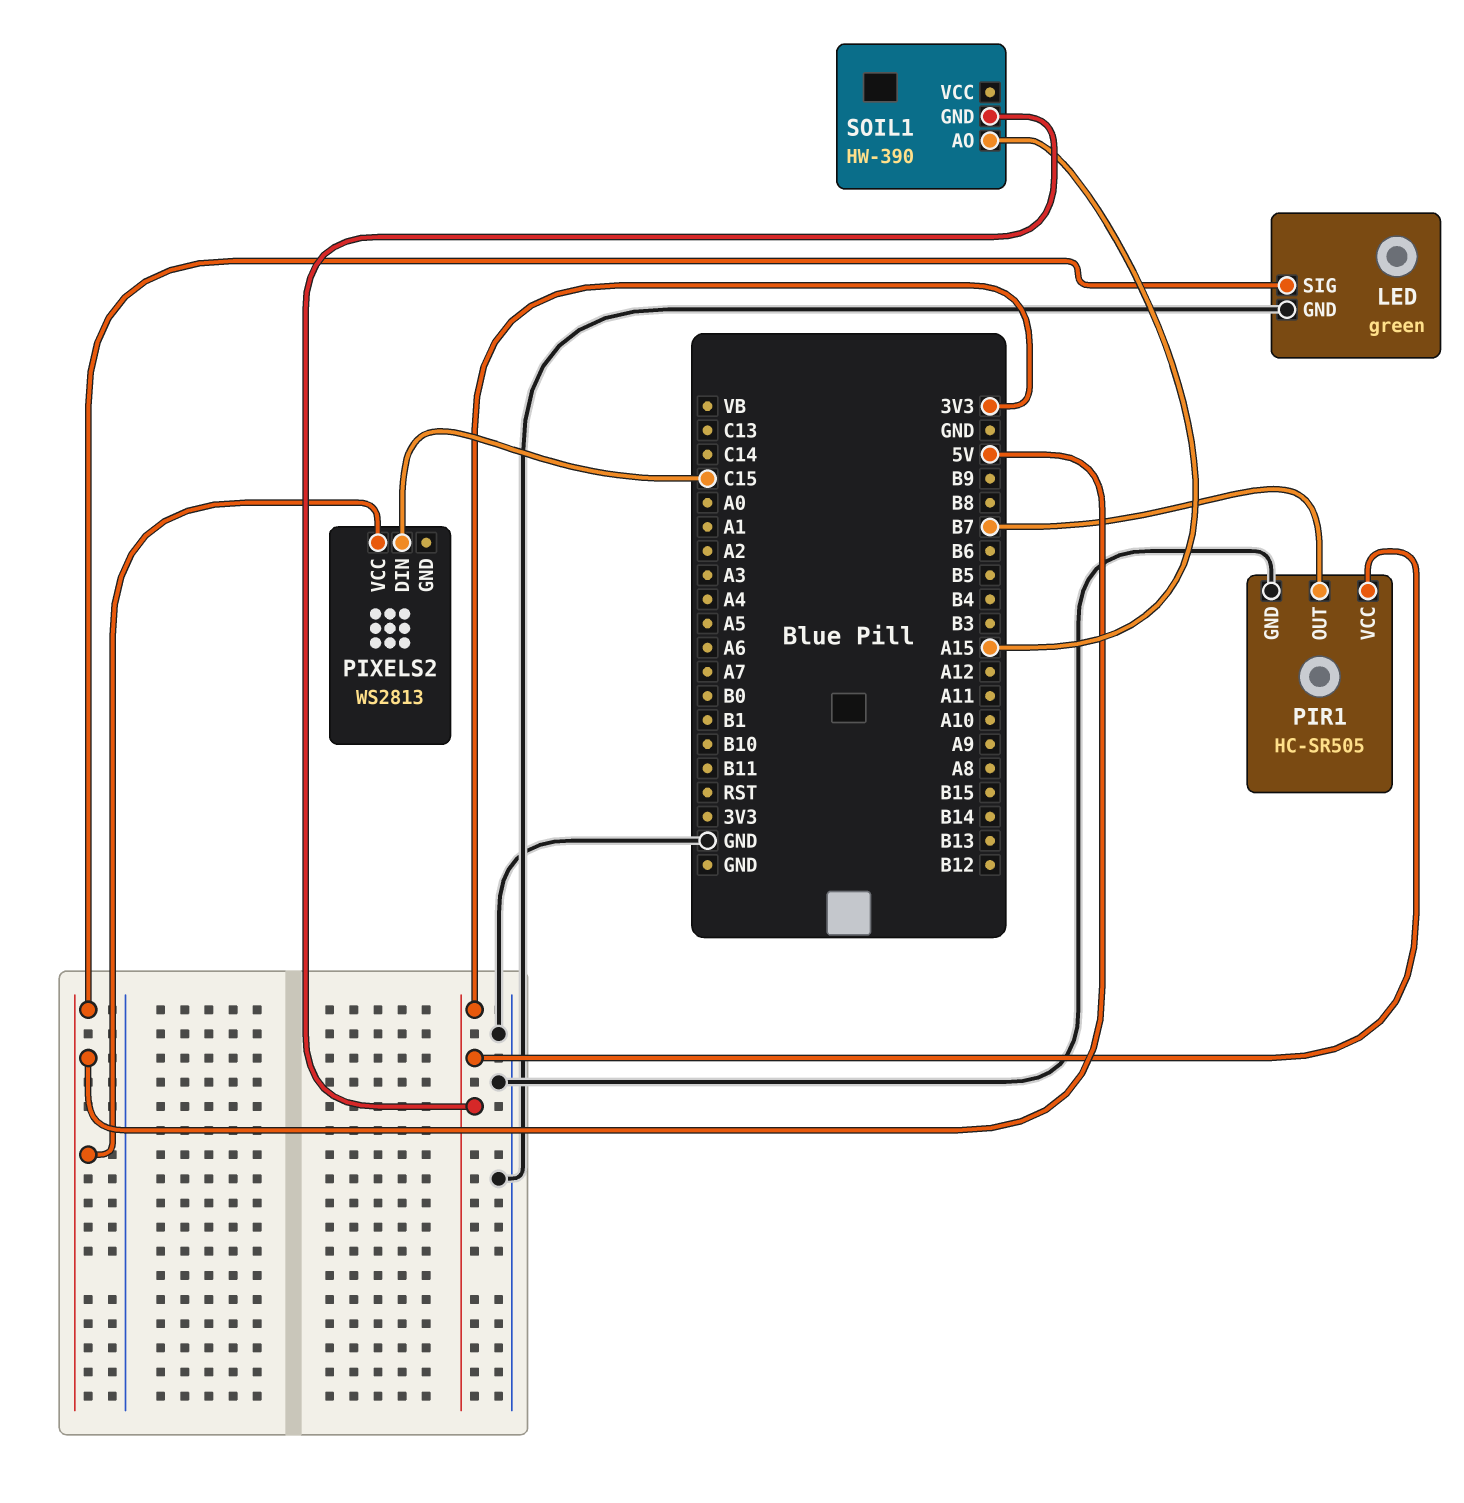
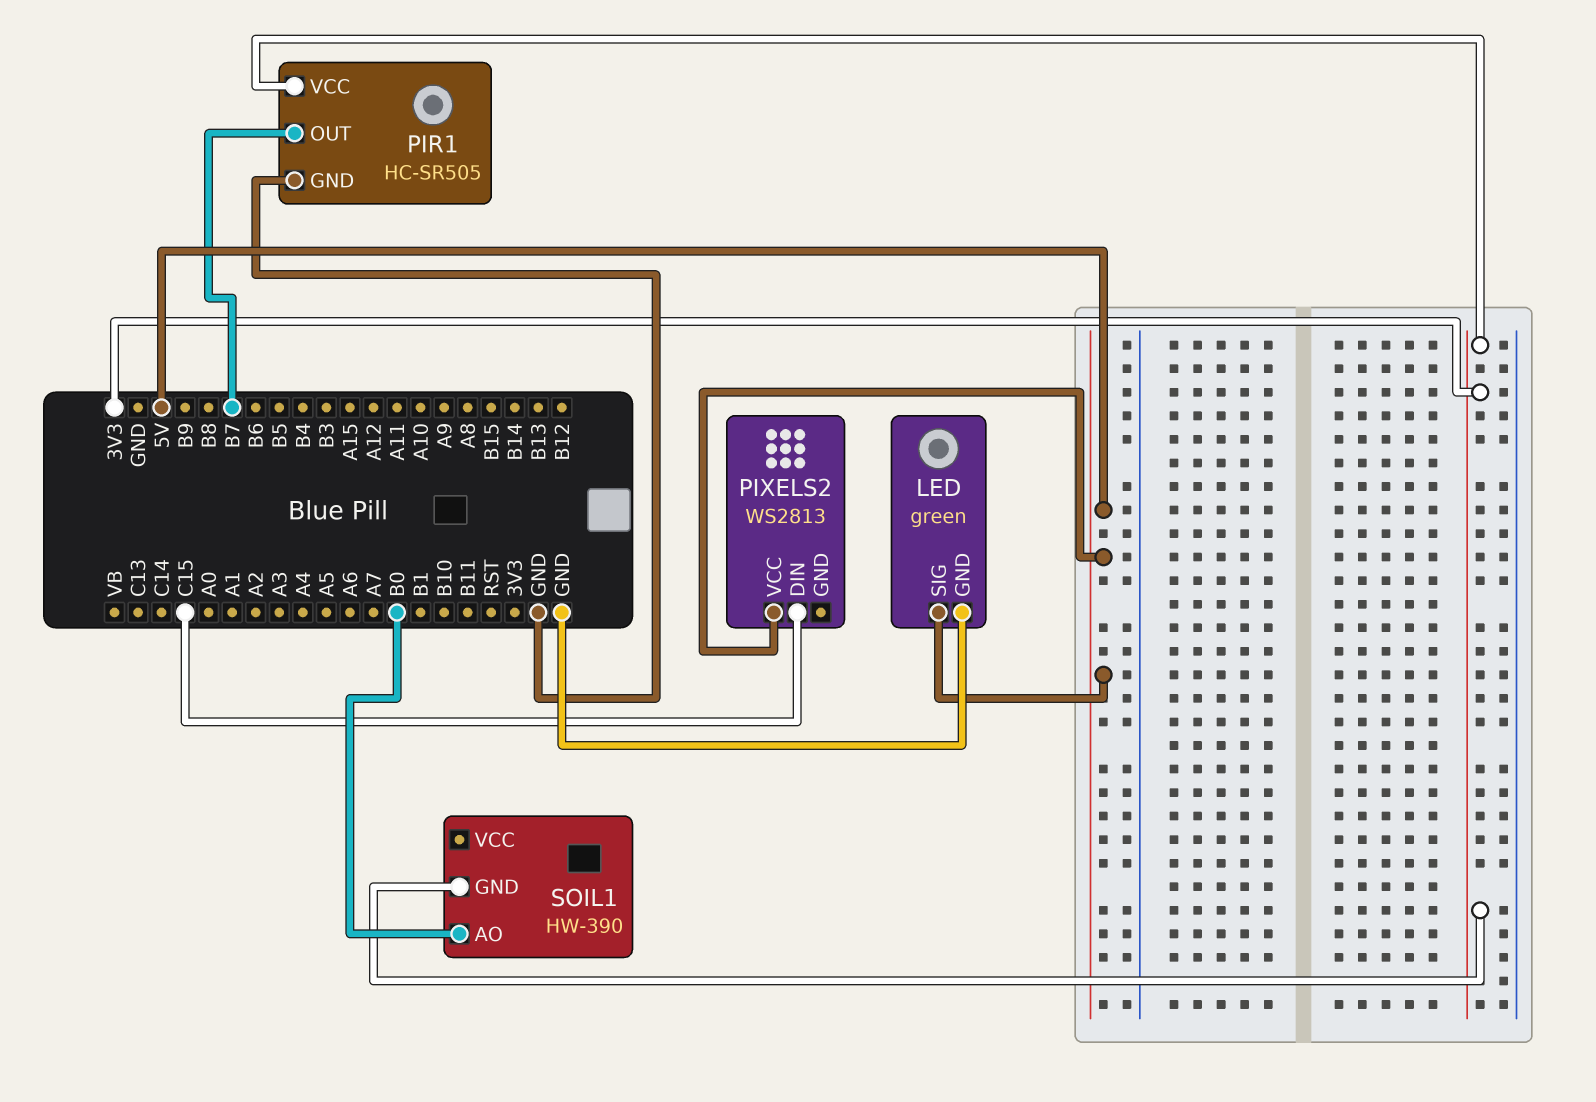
SOIL1 pin AO: A15 -> B0

